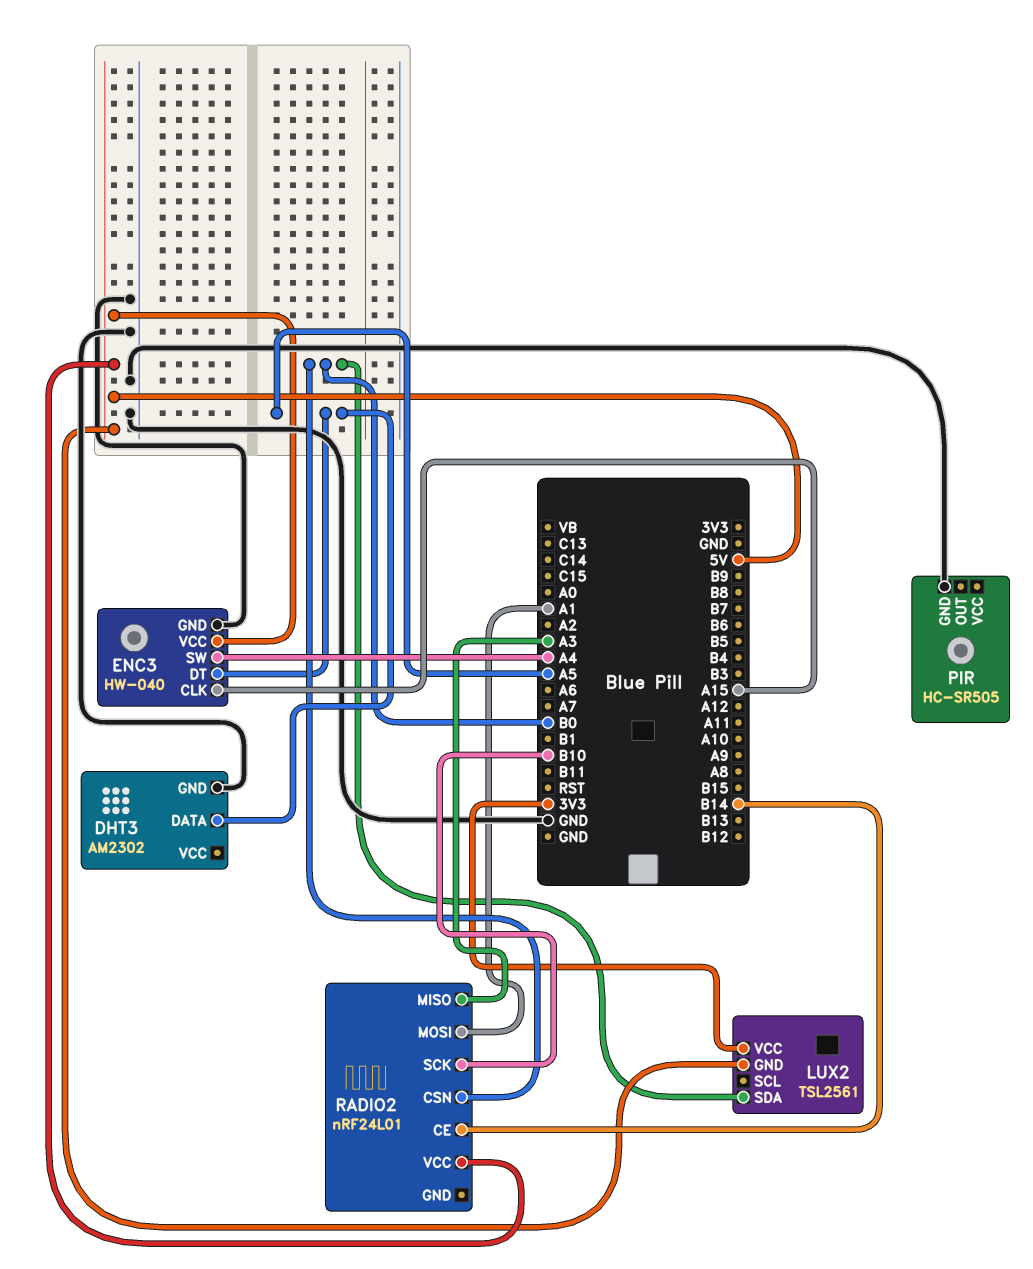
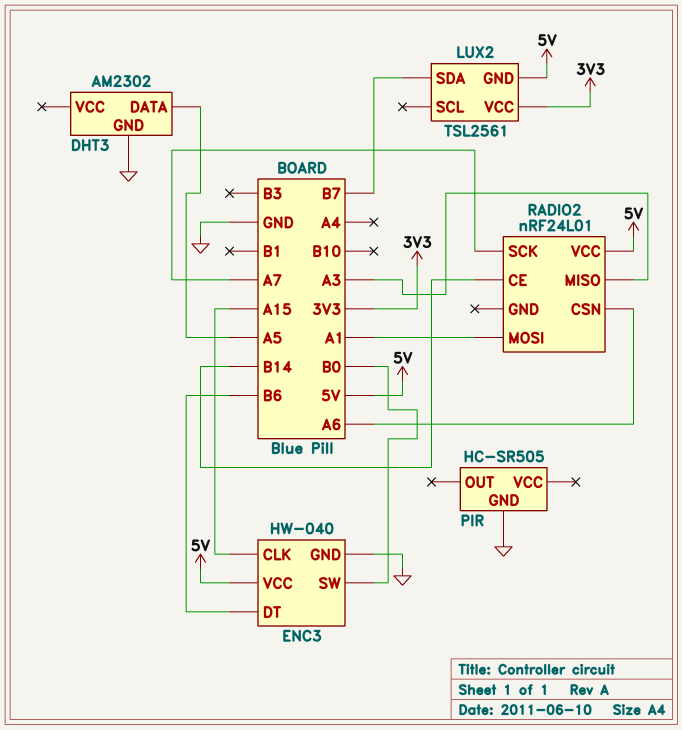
ENC3 pin DT: A5 -> B6
ENC3 pin SW: A4 -> B0
LUX2 pin SDA: B0 -> B7
RADIO2 pin CSN: B0 -> A6
RADIO2 pin SCK: B10 -> A7

